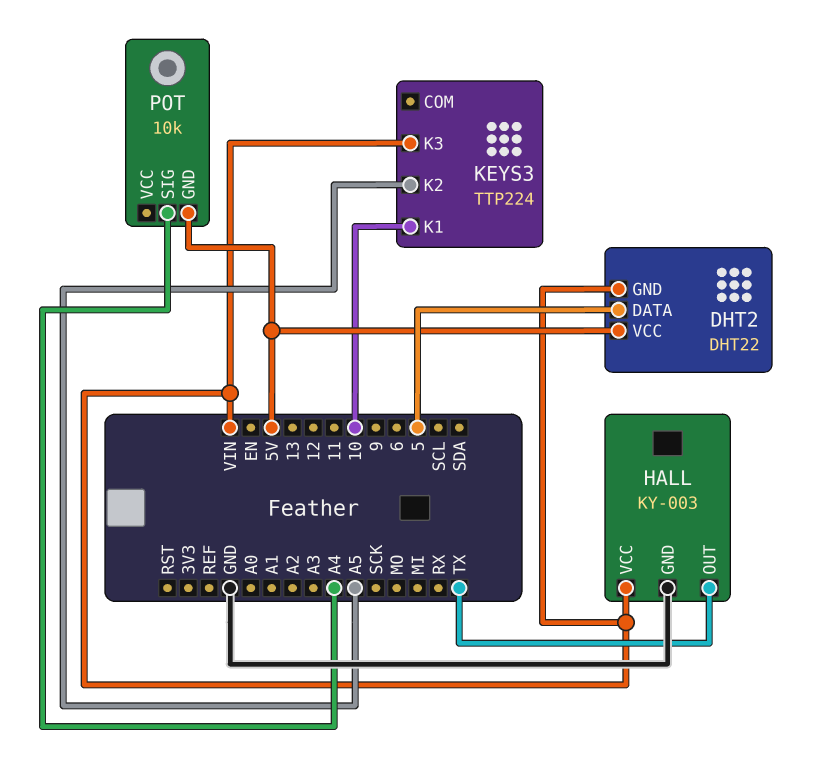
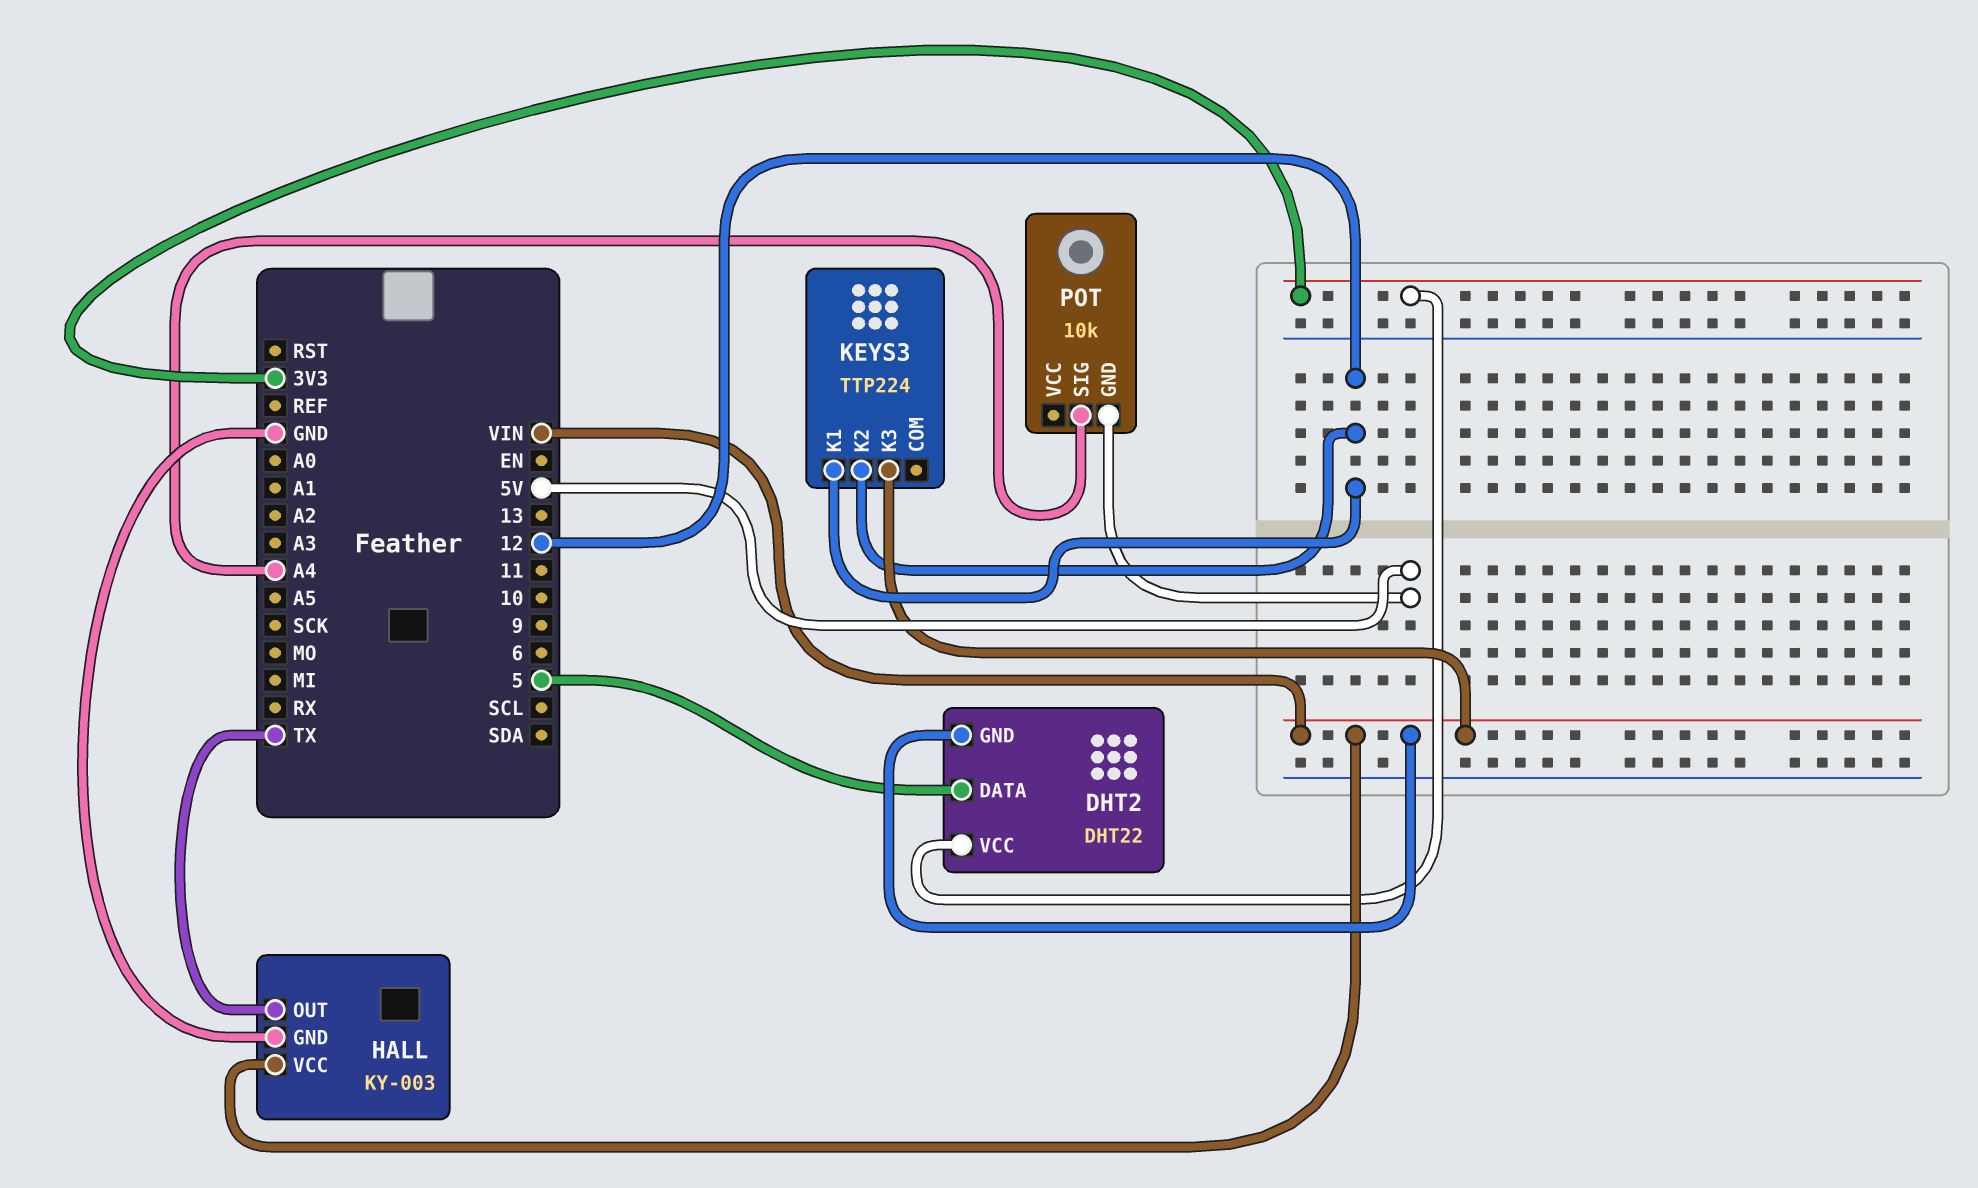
DHT2 pin VCC: 5V -> 3V3
KEYS3 pin K1: 10 -> 12
KEYS3 pin K2: A5 -> 12

